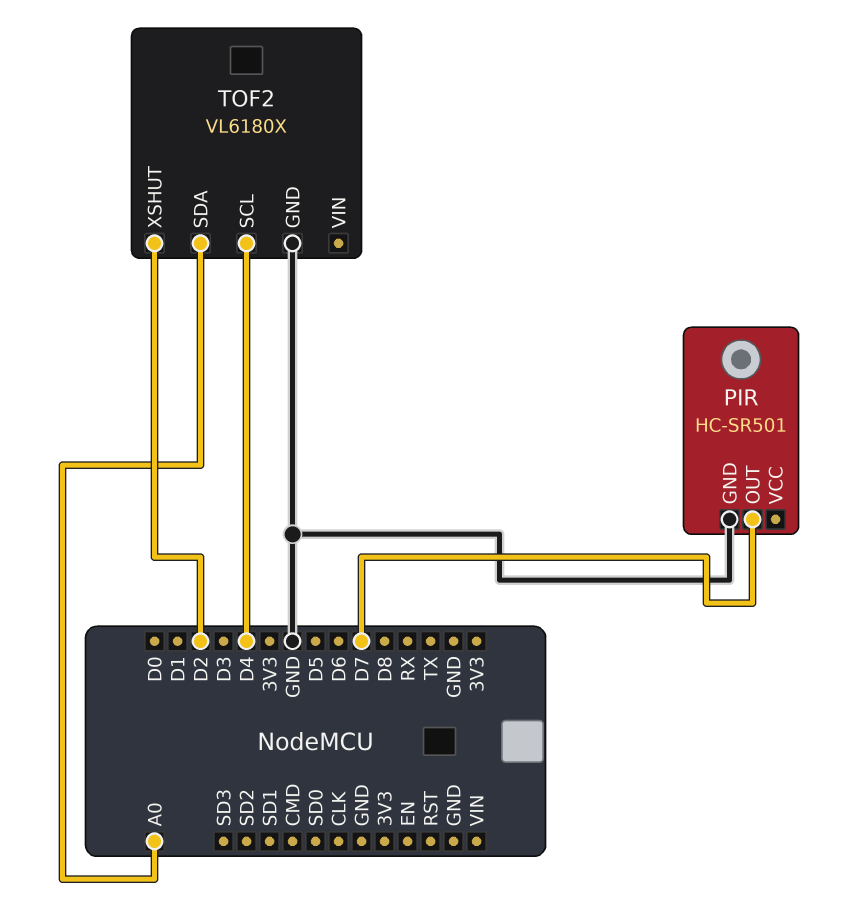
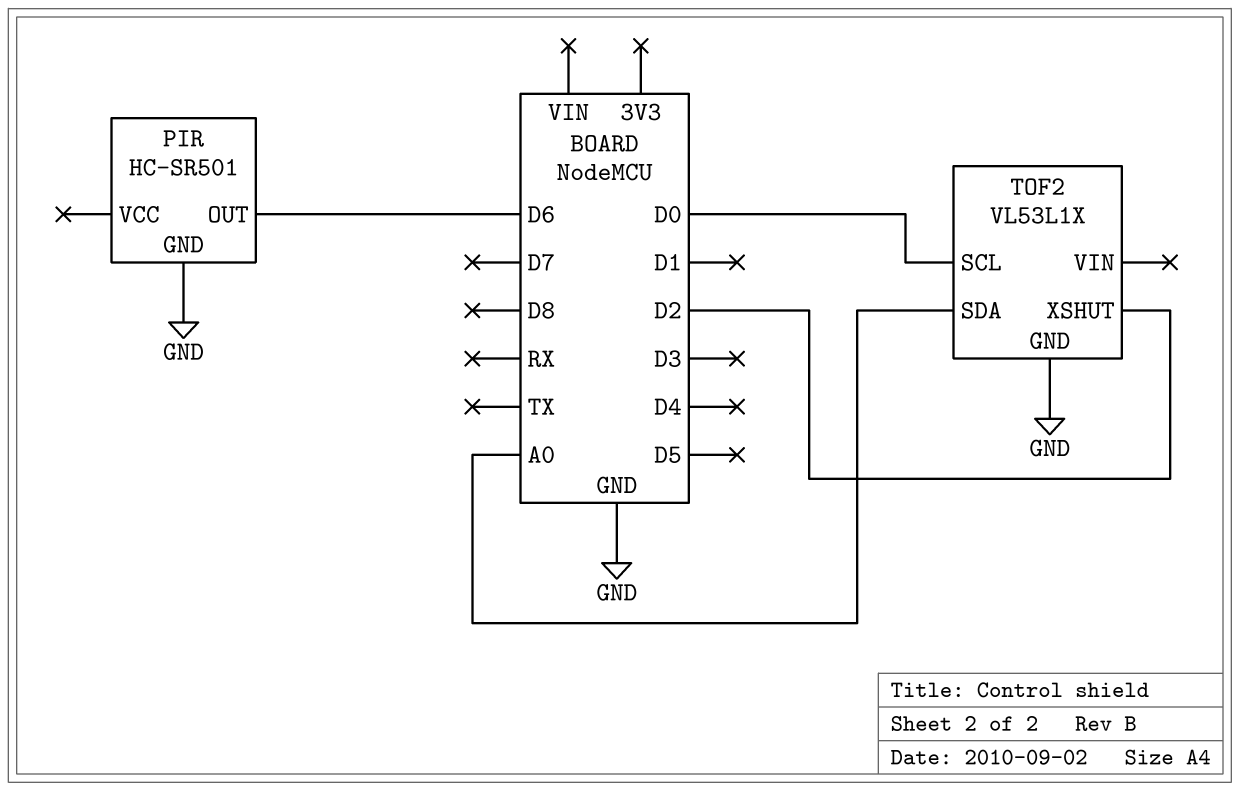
PIR pin OUT: D7 -> D6
TOF2: VL6180X -> VL53L1X
TOF2 pin SCL: D4 -> D0

